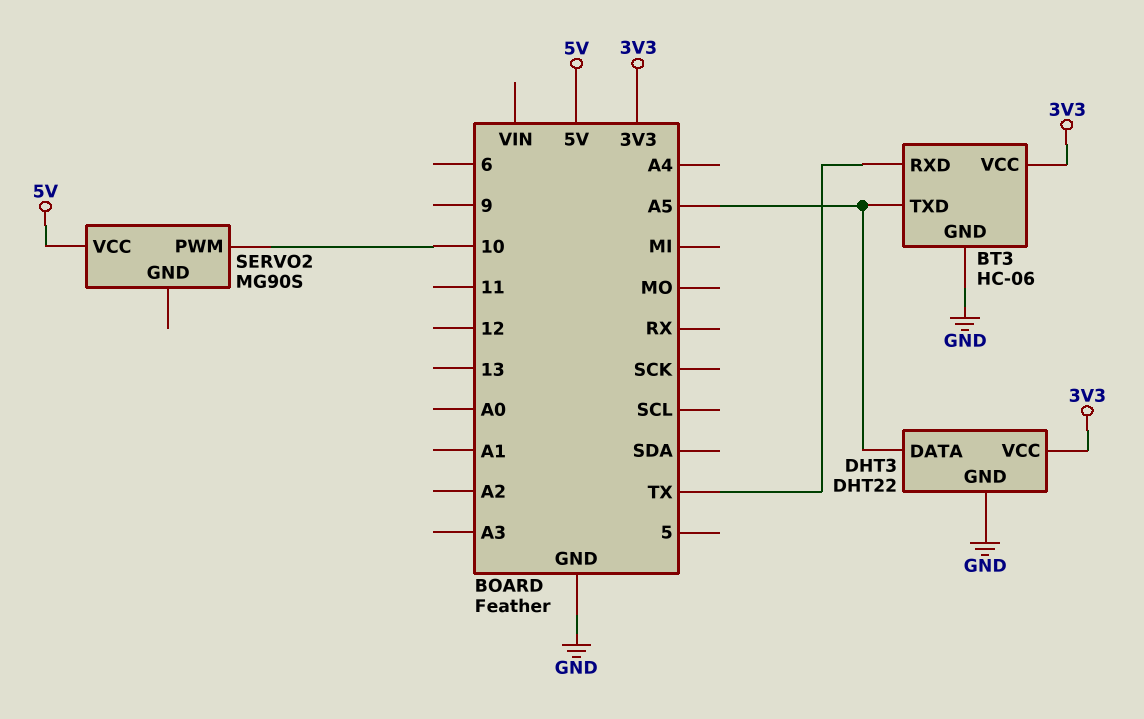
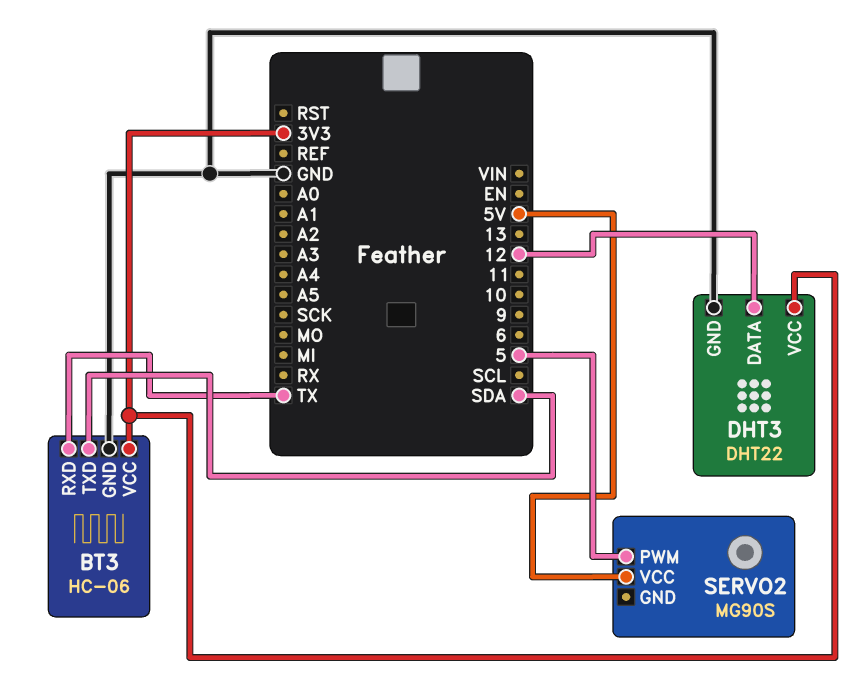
BT3 pin TXD: A5 -> SDA
DHT3 pin DATA: A5 -> 12
SERVO2 pin PWM: 10 -> 5

